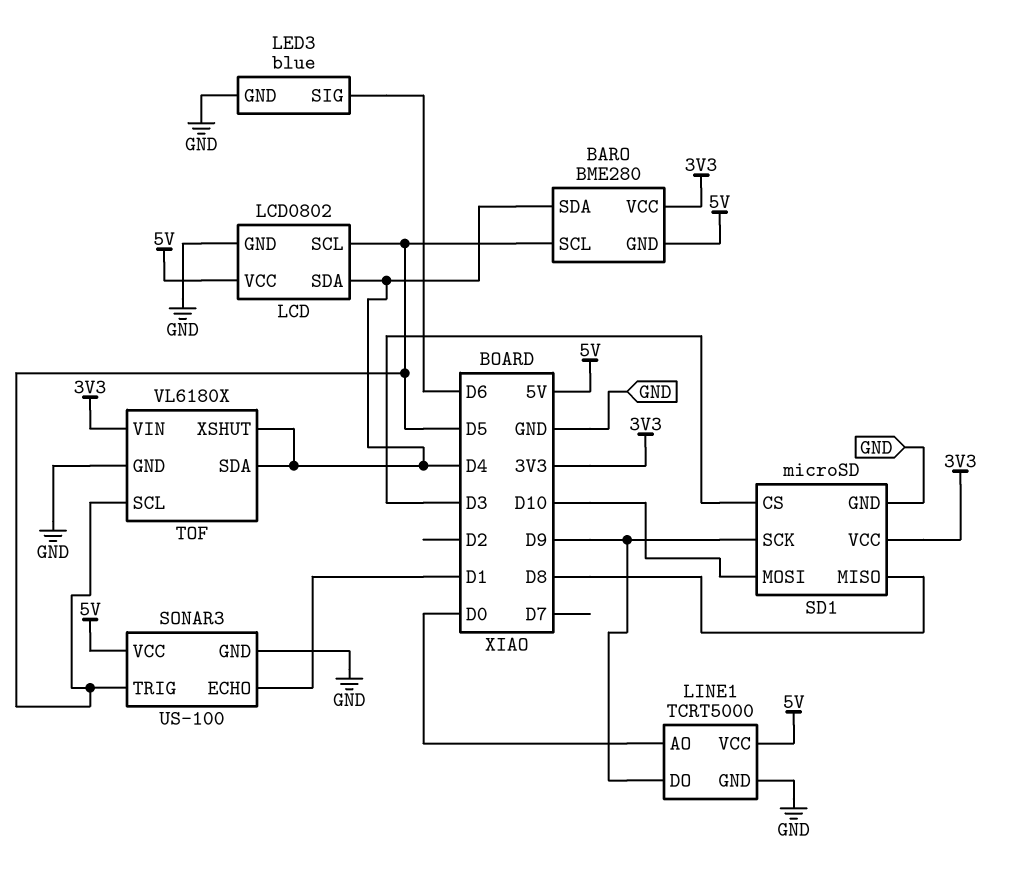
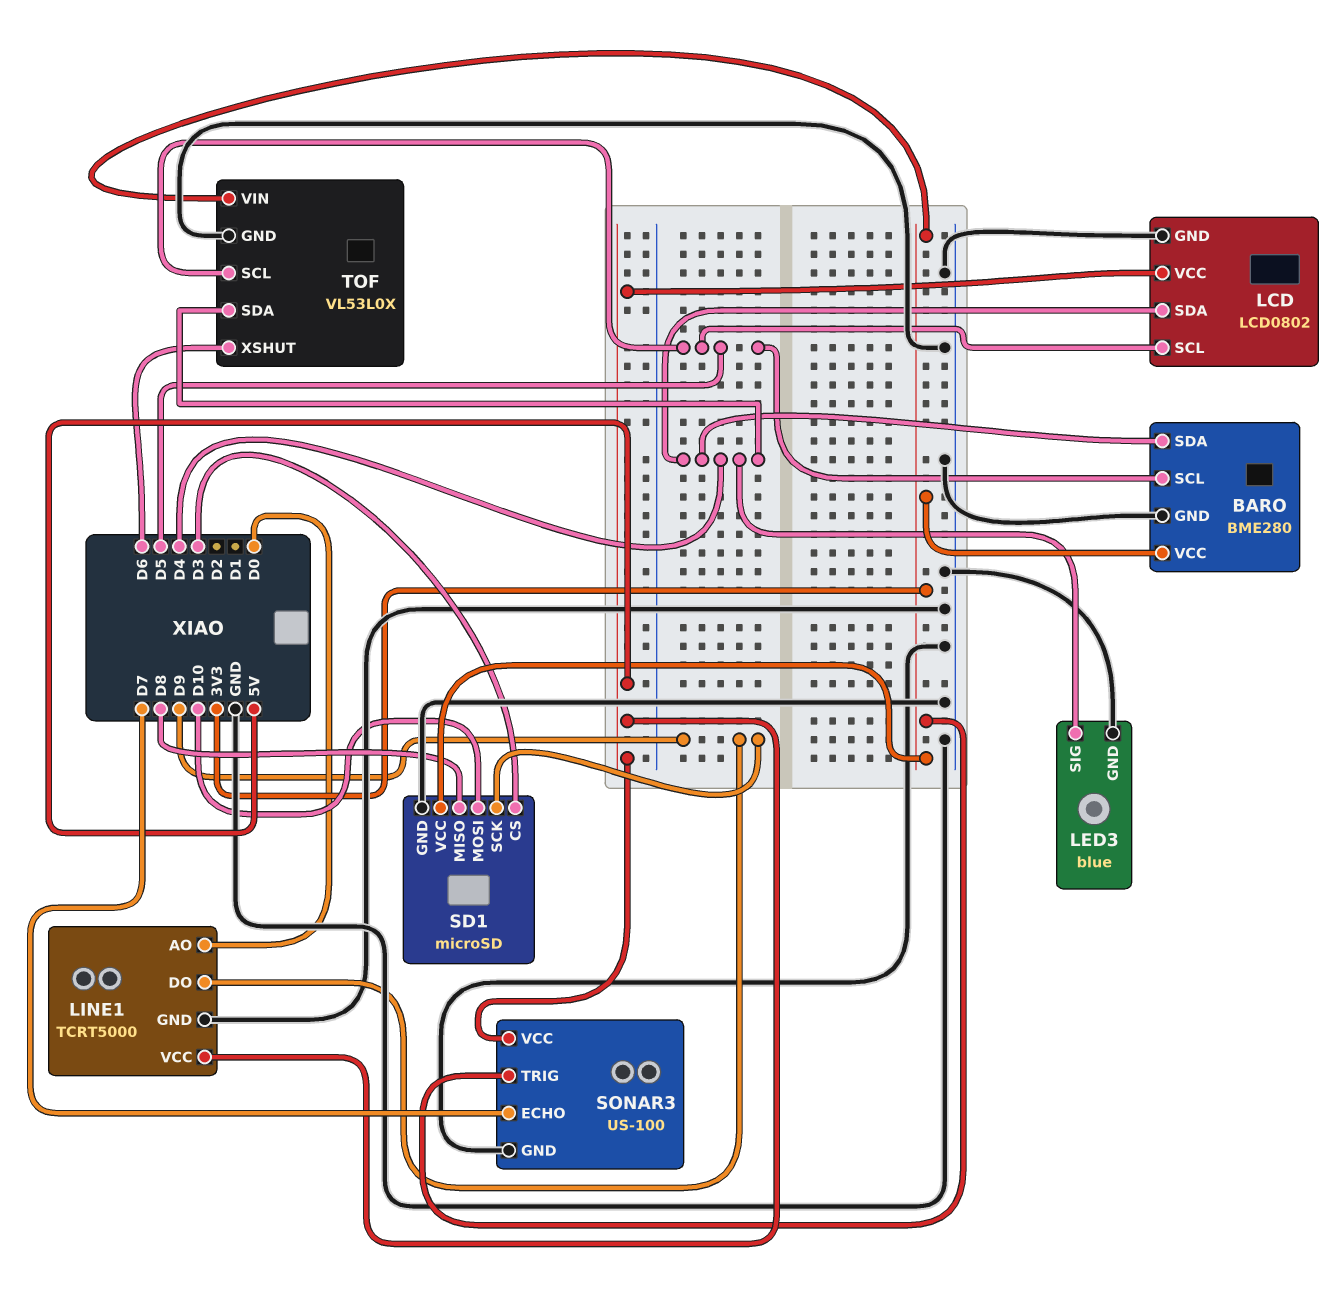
BARO pin GND: 5V -> GND
LED3 pin SIG: D6 -> D4
SONAR3 pin ECHO: D1 -> D7
SONAR3 pin TRIG: D5 -> 3V3
TOF: VL6180X -> VL53L0X
TOF pin XSHUT: D4 -> D6

